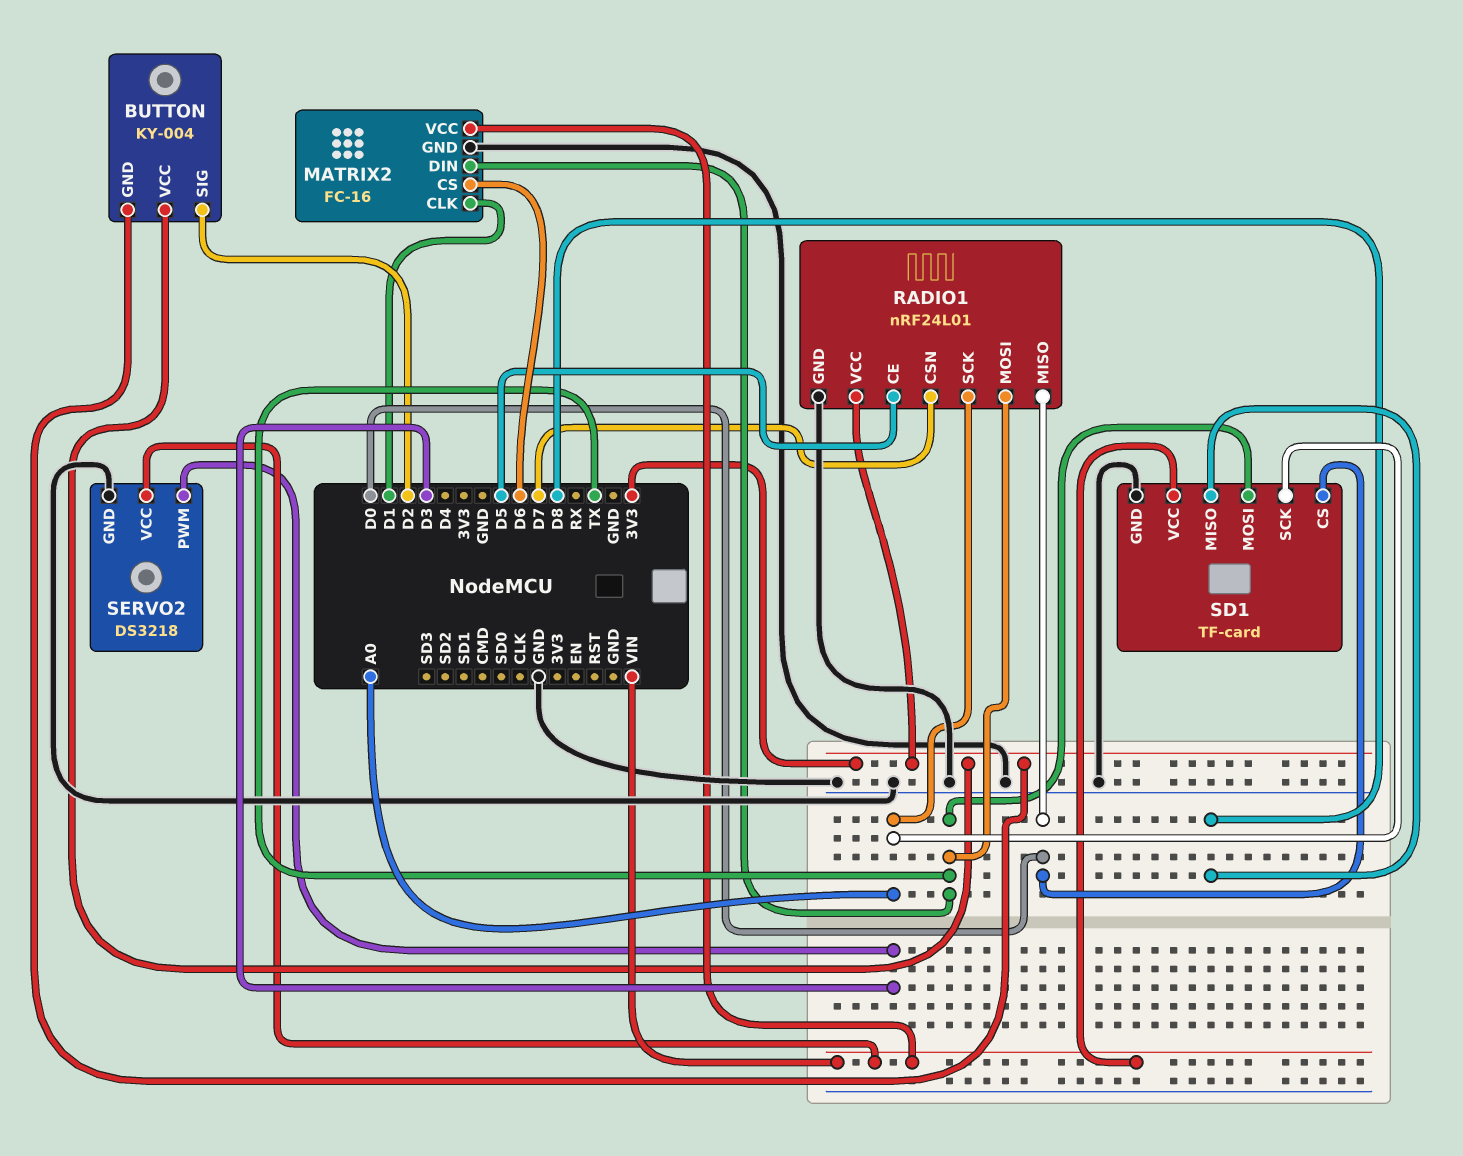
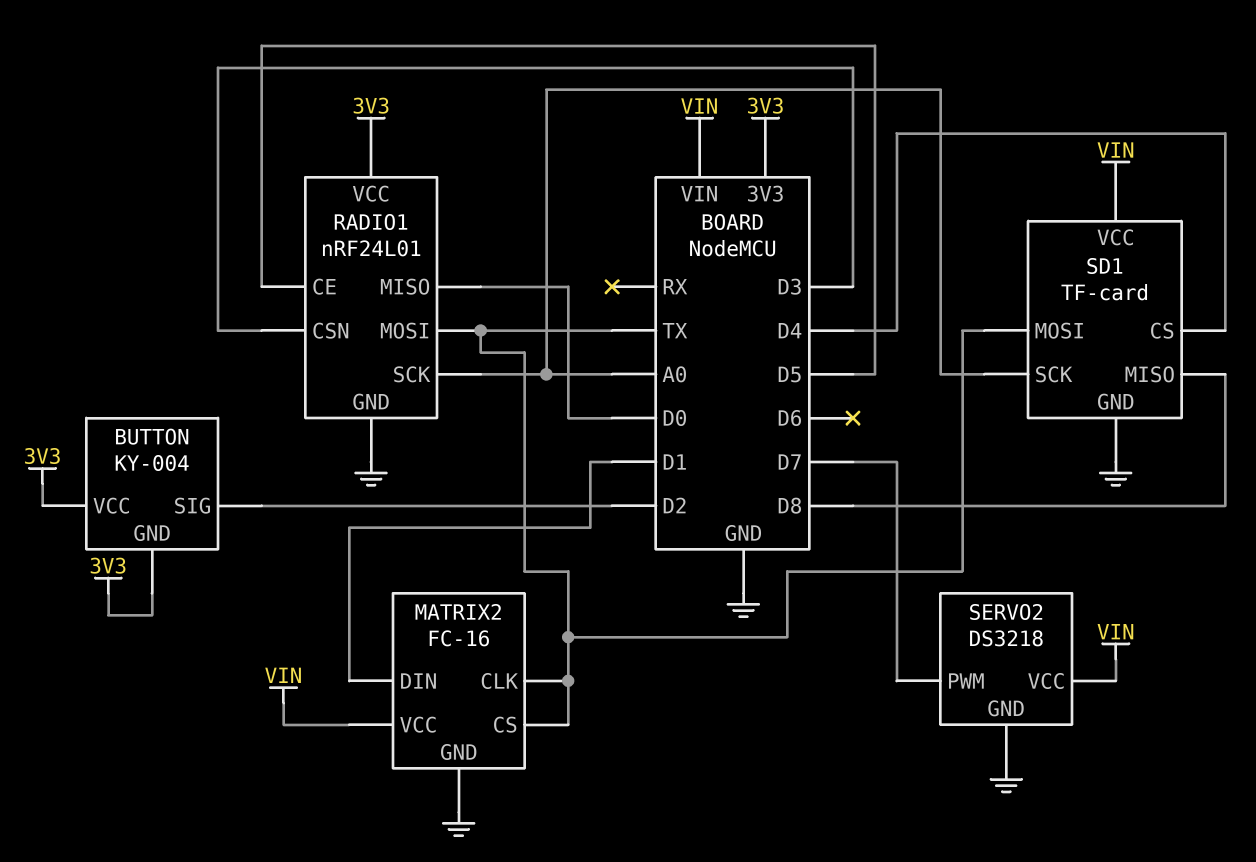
MATRIX2 pin CLK: D1 -> TX
MATRIX2 pin CS: D6 -> TX
MATRIX2 pin DIN: TX -> D1
RADIO1 pin CSN: D7 -> D3
SD1 pin CS: D0 -> D4
SERVO2 pin PWM: D3 -> D7

